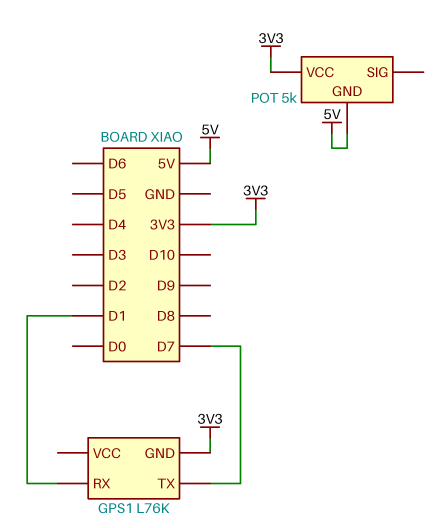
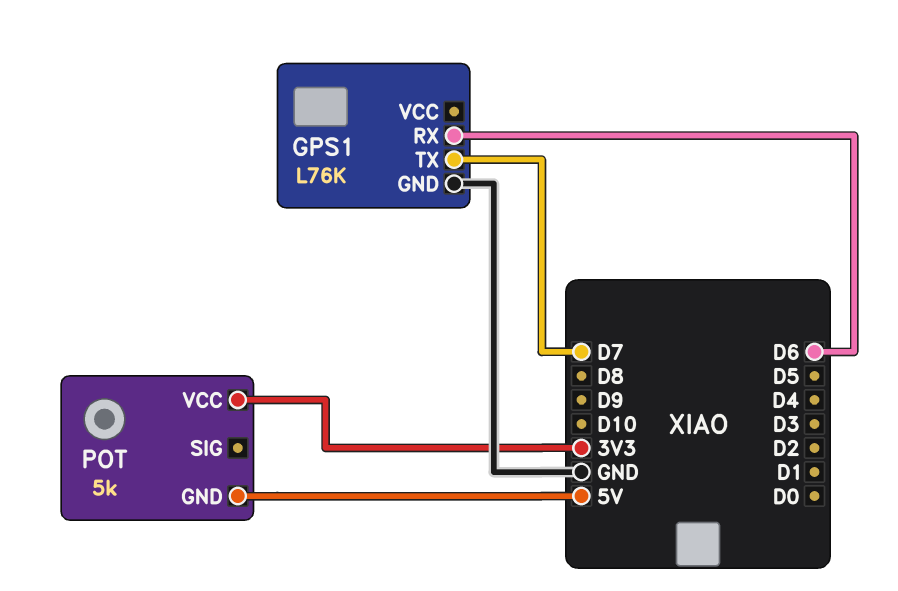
GPS1 pin GND: 3V3 -> GND
GPS1 pin RX: D1 -> D6

